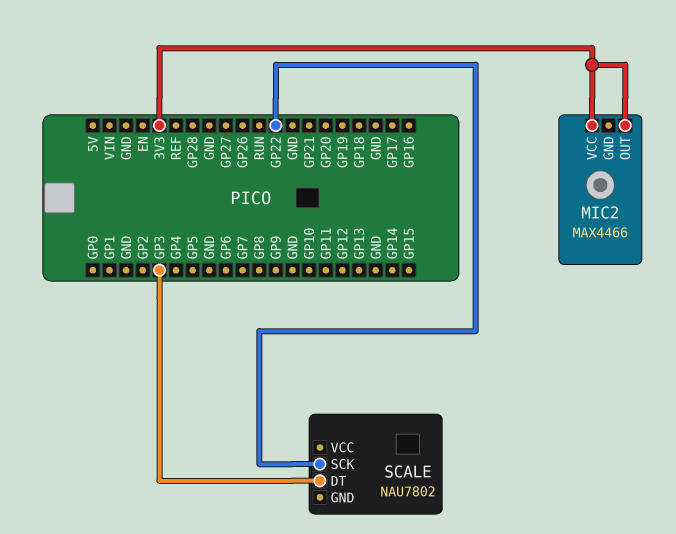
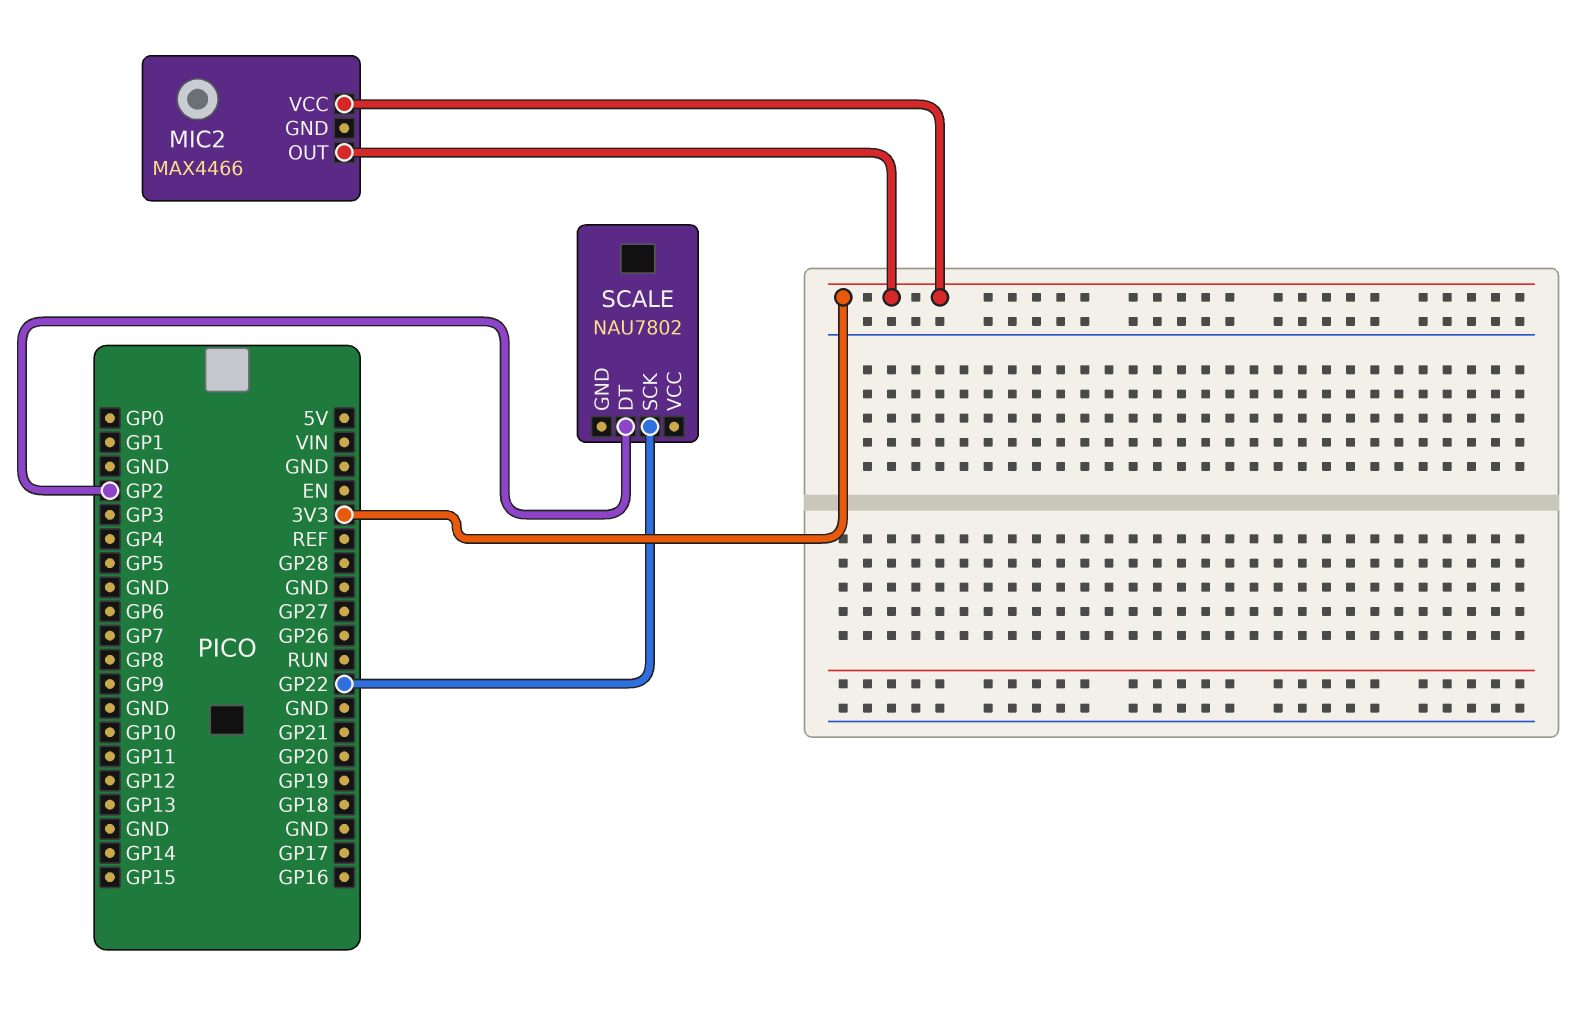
SCALE pin DT: GP3 -> GP2

